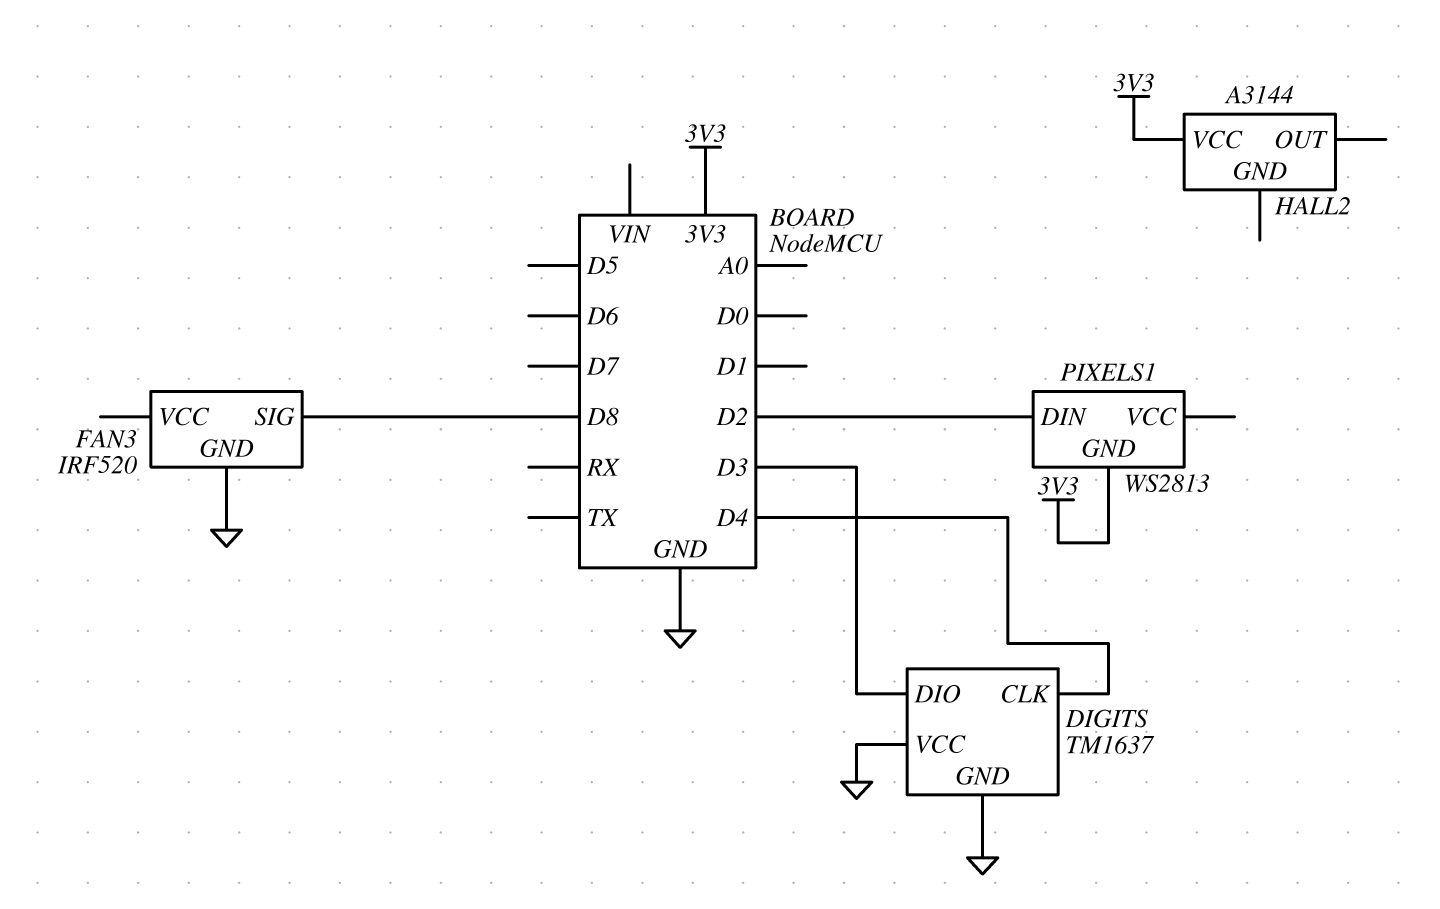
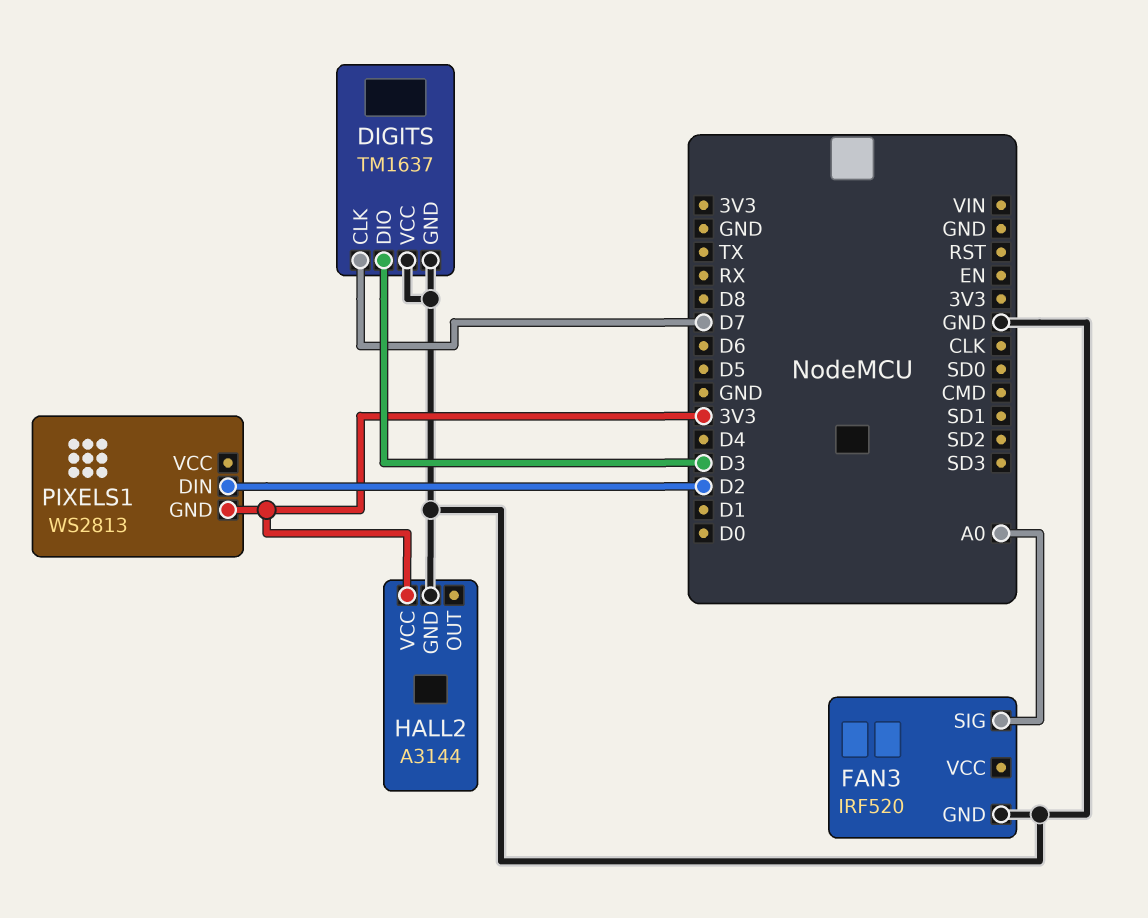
DIGITS pin CLK: D4 -> D7
FAN3 pin SIG: D8 -> A0
HALL2 pin GND: none -> GND

